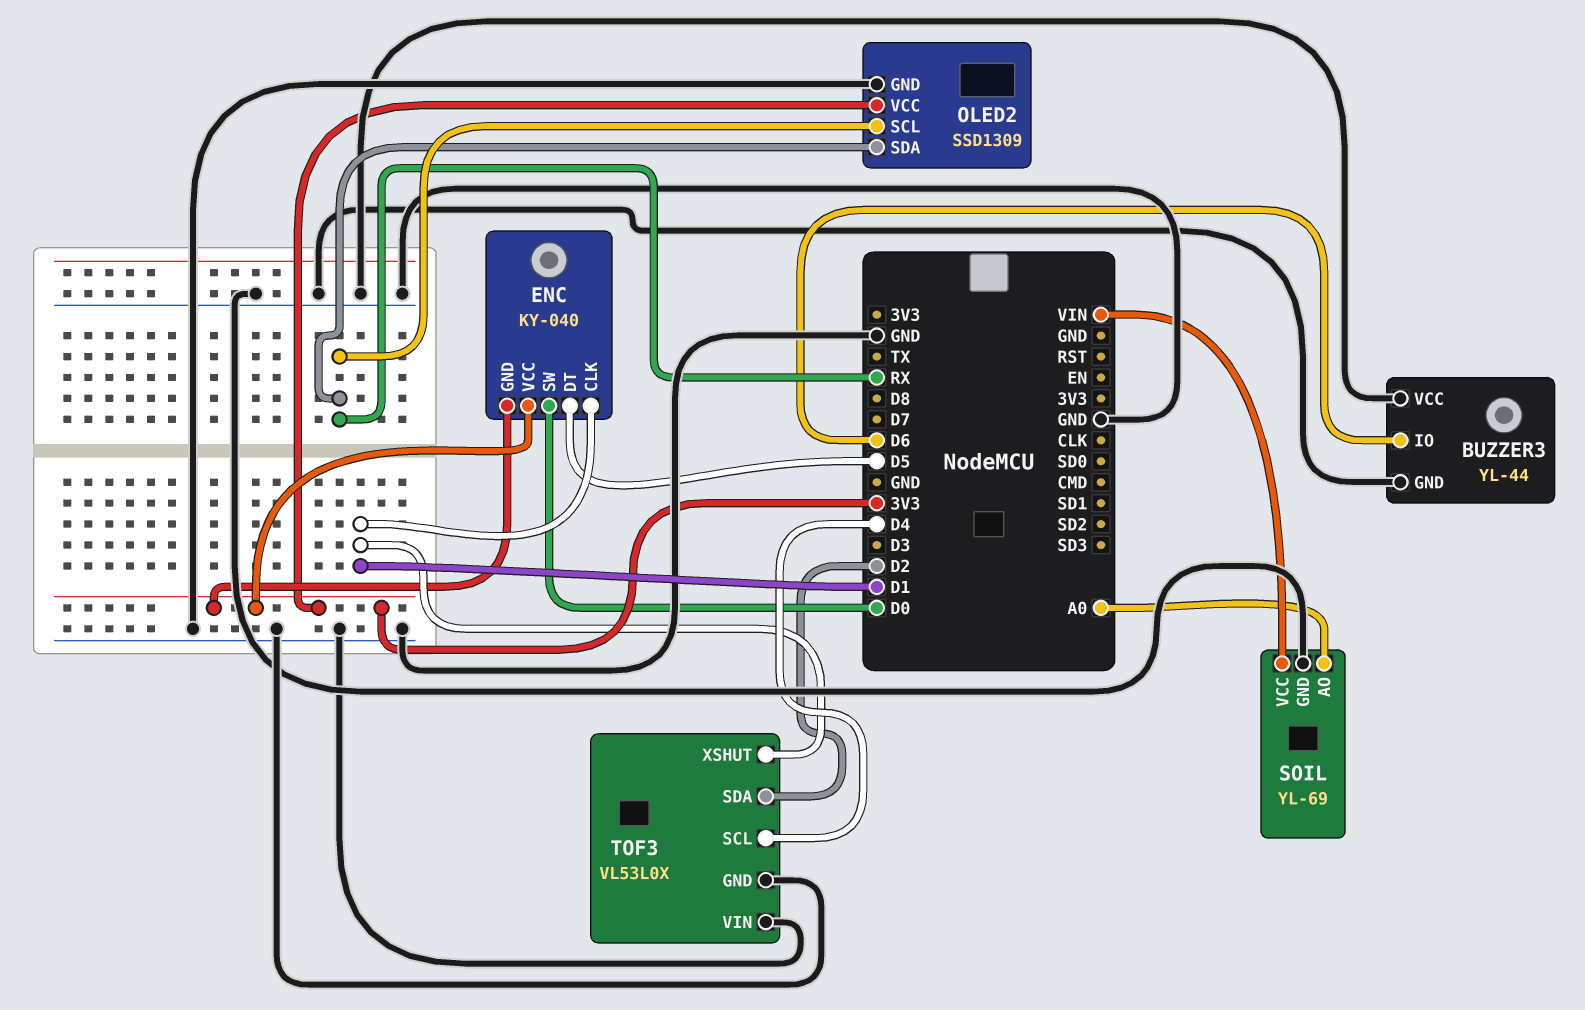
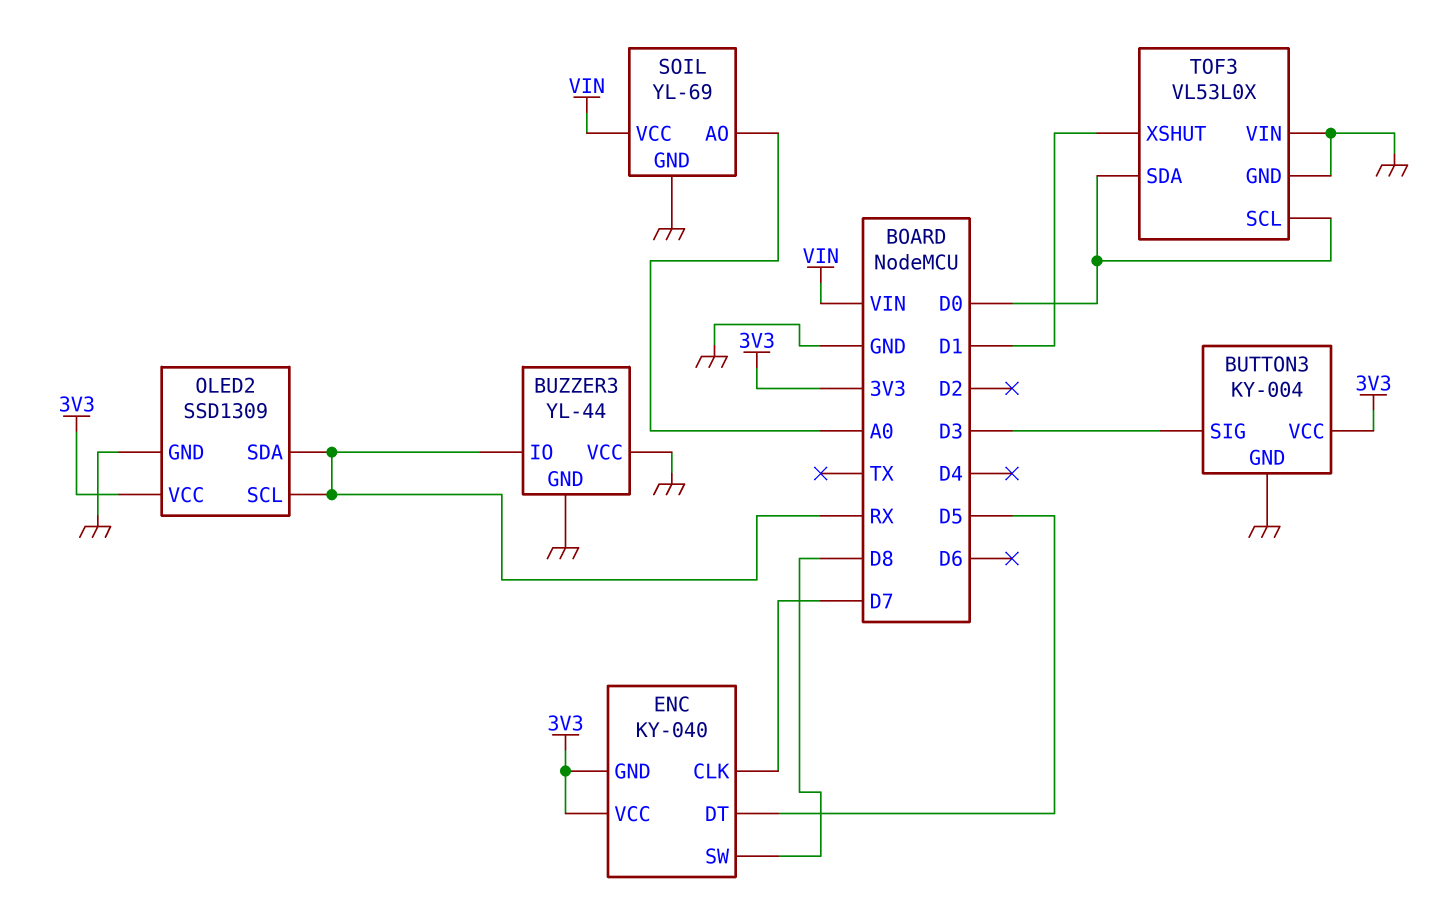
BUTTON3: none -> KY-004
BUTTON3 pin GND: none -> GND
BUTTON3 pin SIG: none -> D3
BUTTON3 pin VCC: none -> 3V3
BUZZER3 pin IO: D6 -> RX
ENC pin CLK: D1 -> D7
ENC pin SW: D0 -> D8
TOF3 pin SCL: D4 -> D0
TOF3 pin SDA: D2 -> D0

